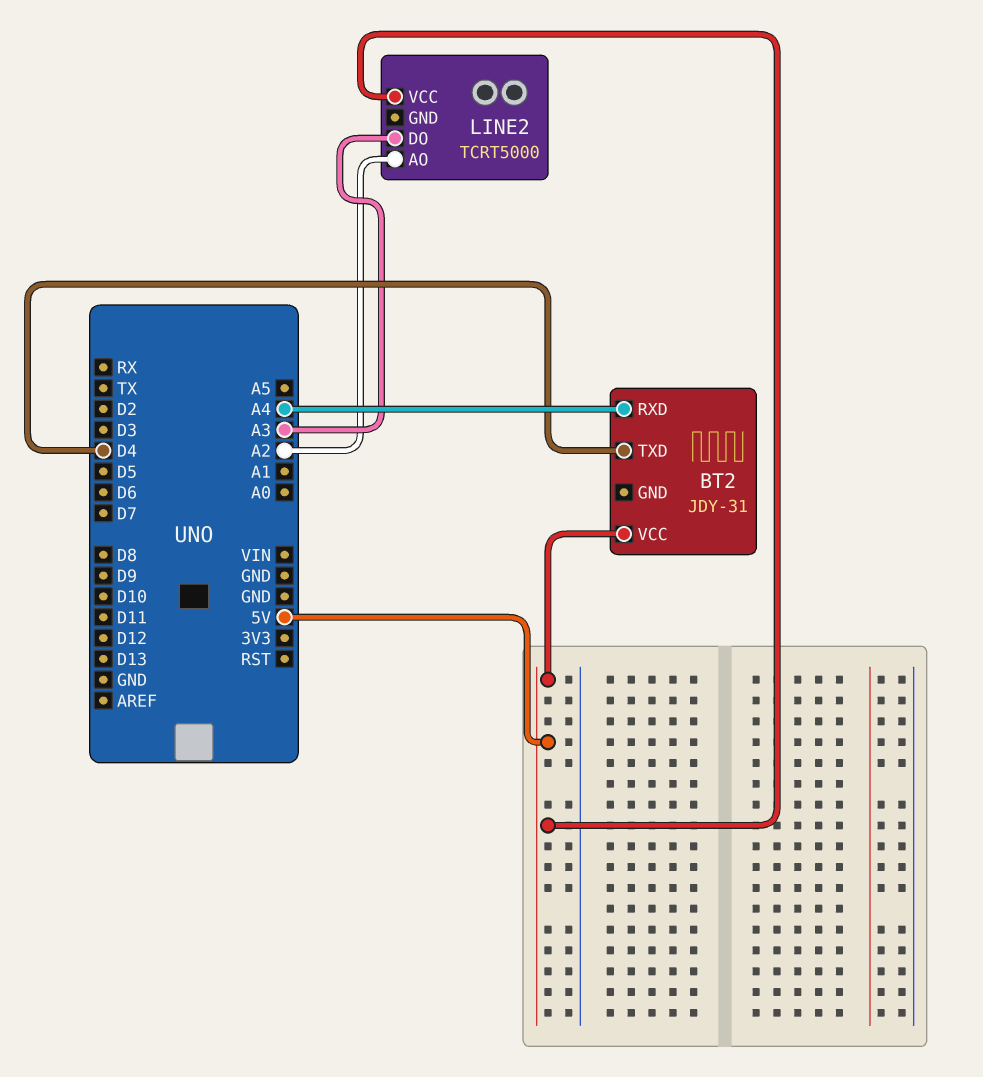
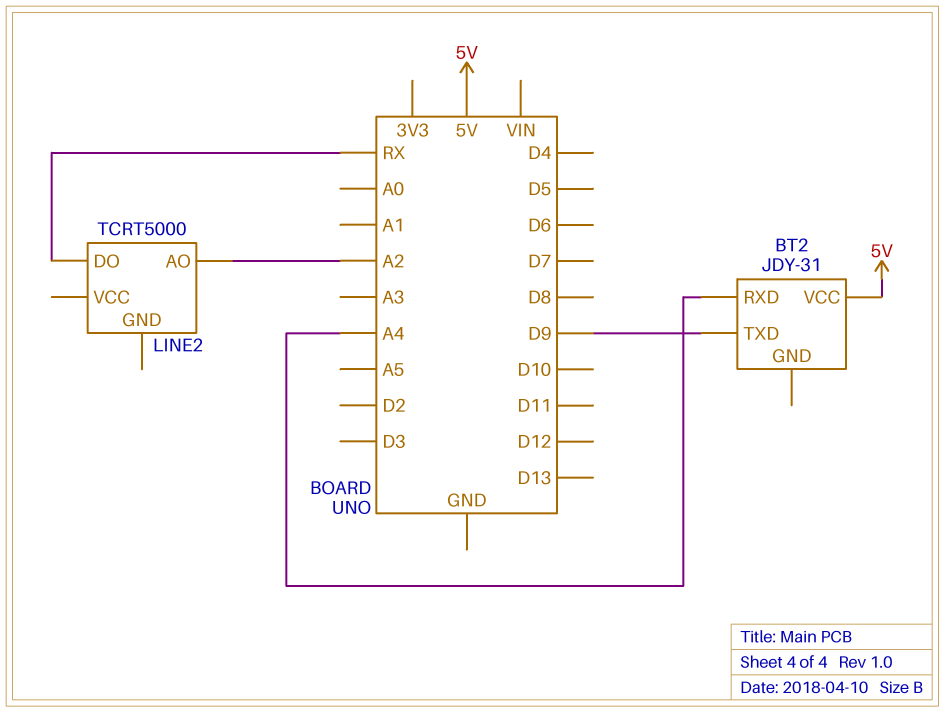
BT2 pin TXD: D4 -> D9
LINE2 pin DO: A3 -> RX
LINE2 pin VCC: 5V -> none

